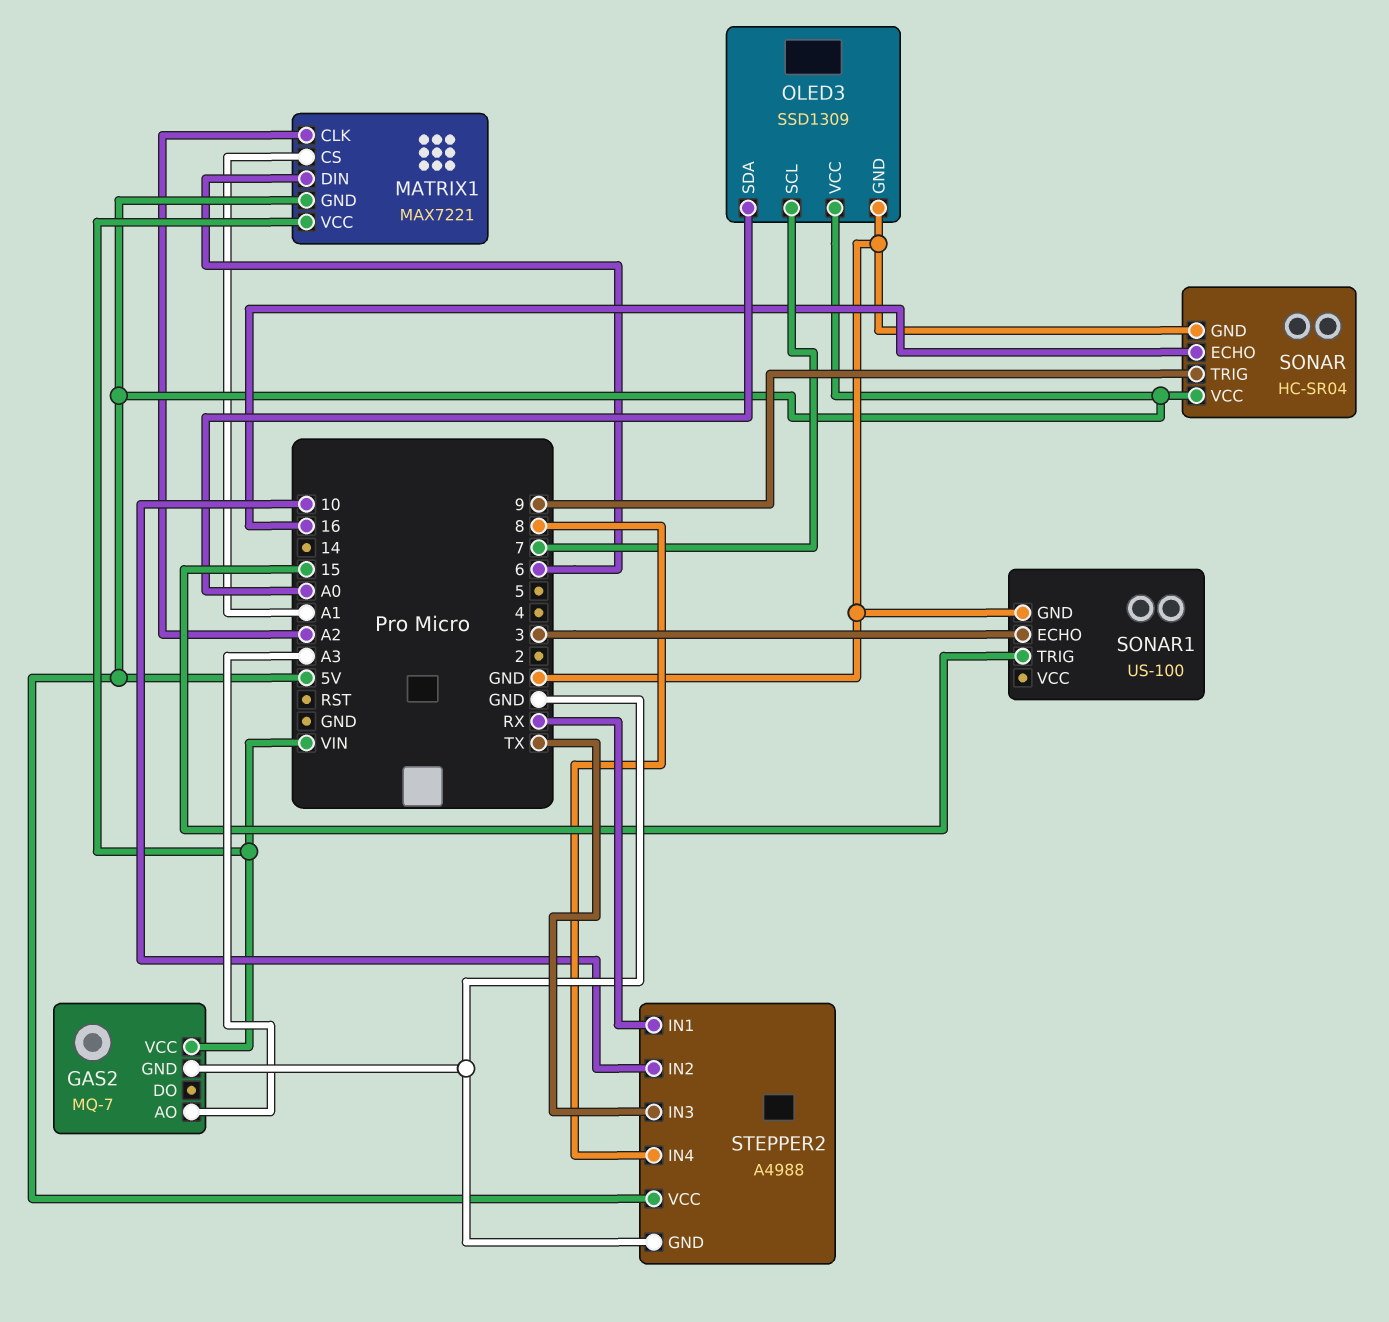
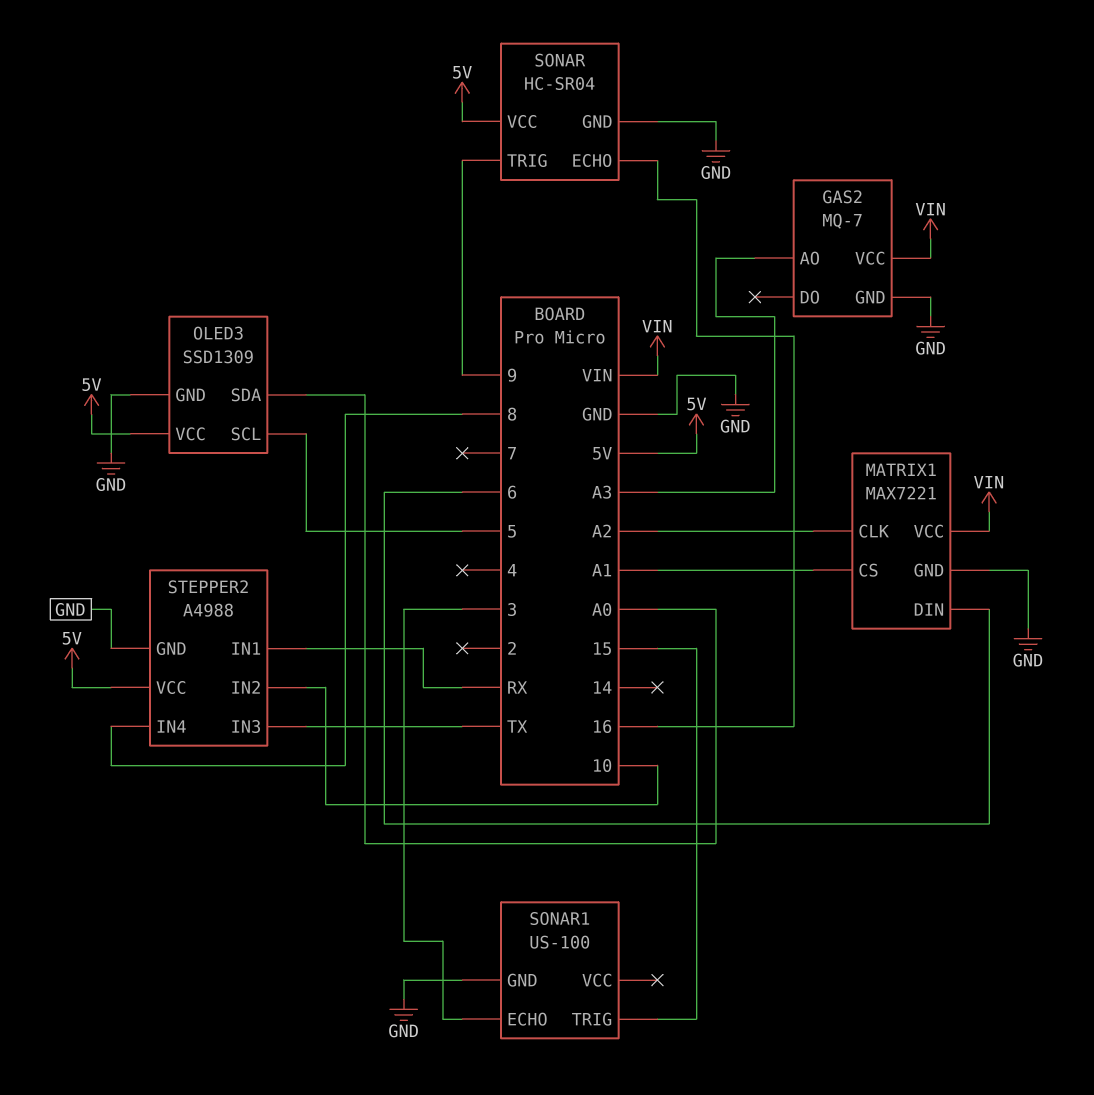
MATRIX1 pin GND: 5V -> GND
OLED3 pin SCL: 7 -> 5

